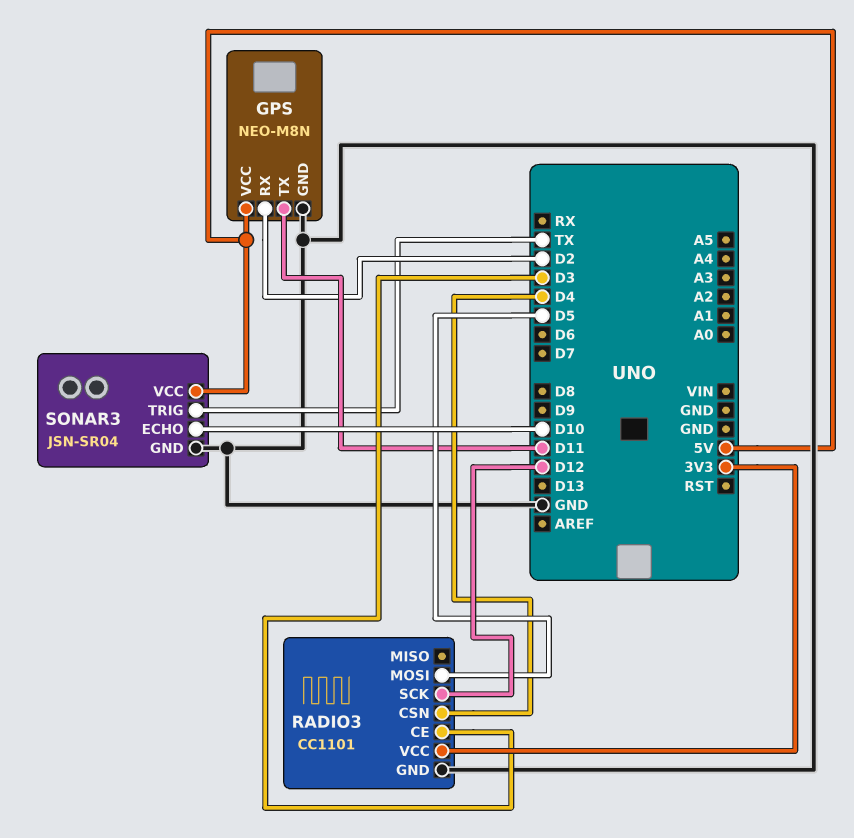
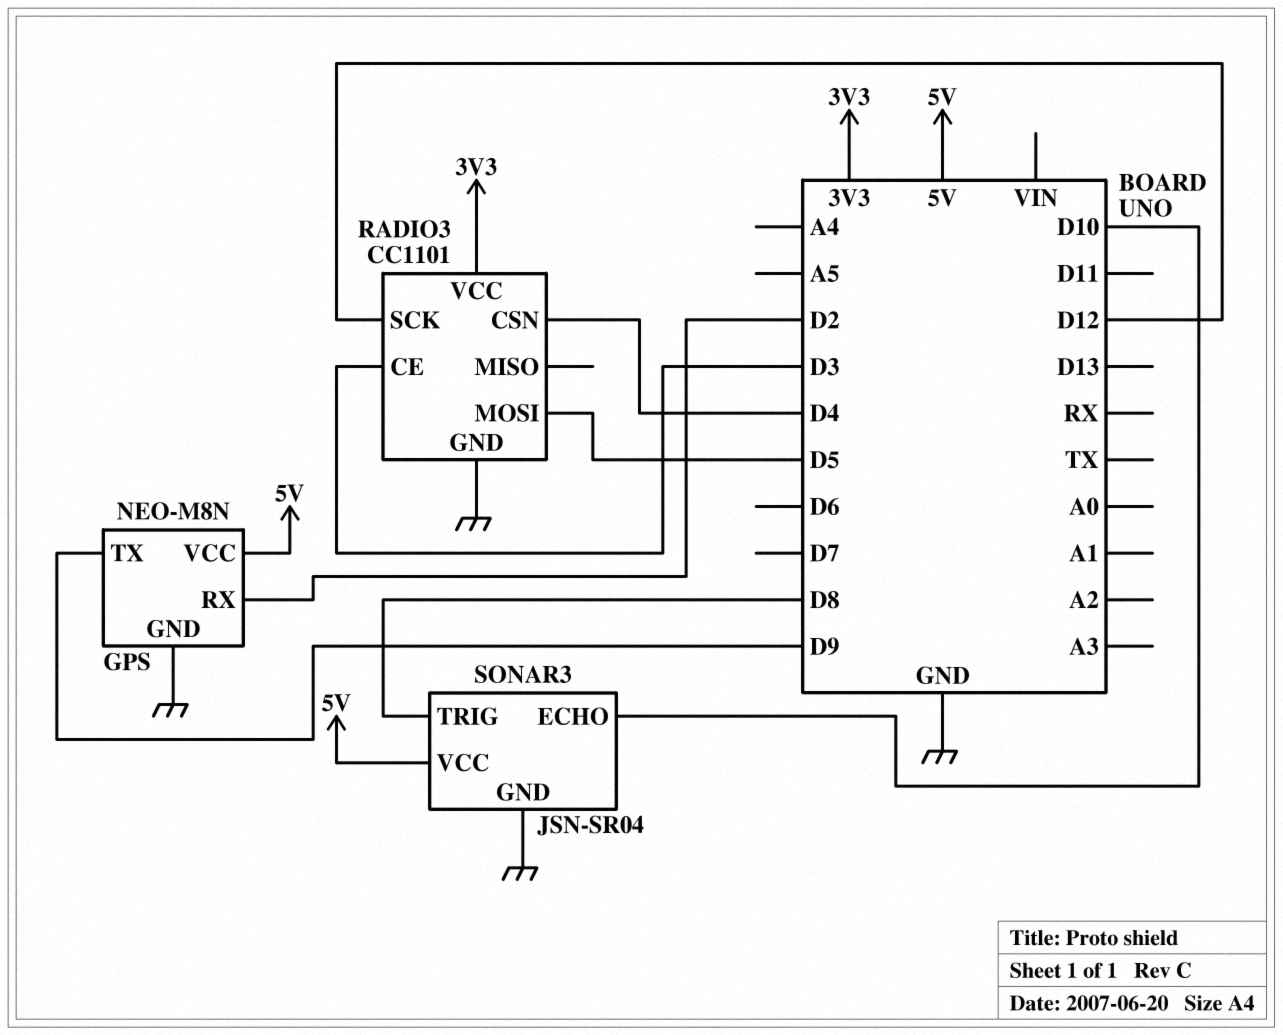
GPS pin TX: D11 -> D9
SONAR3 pin TRIG: TX -> D8

